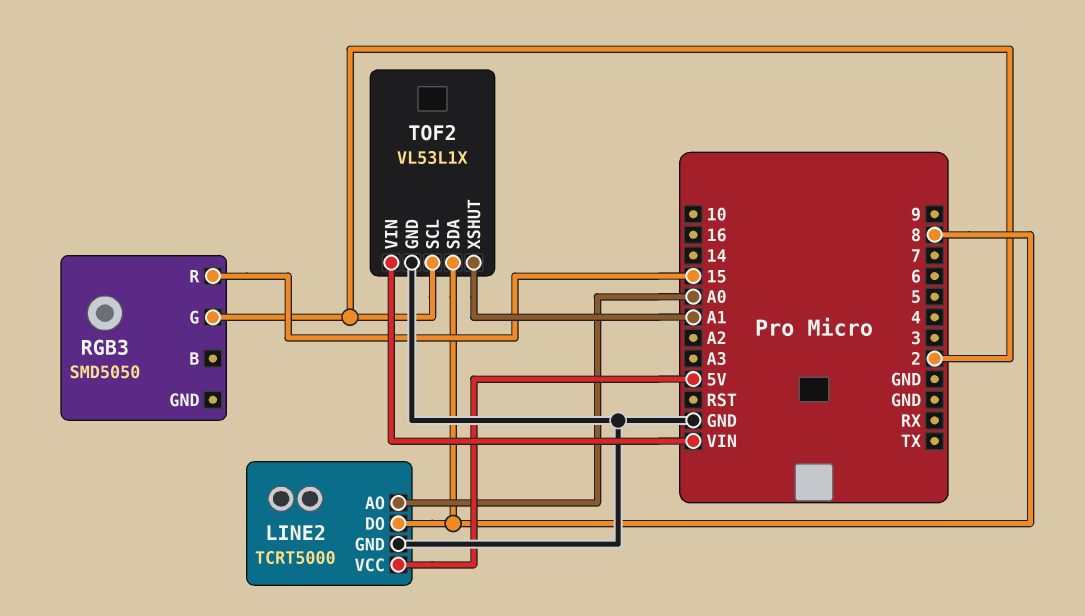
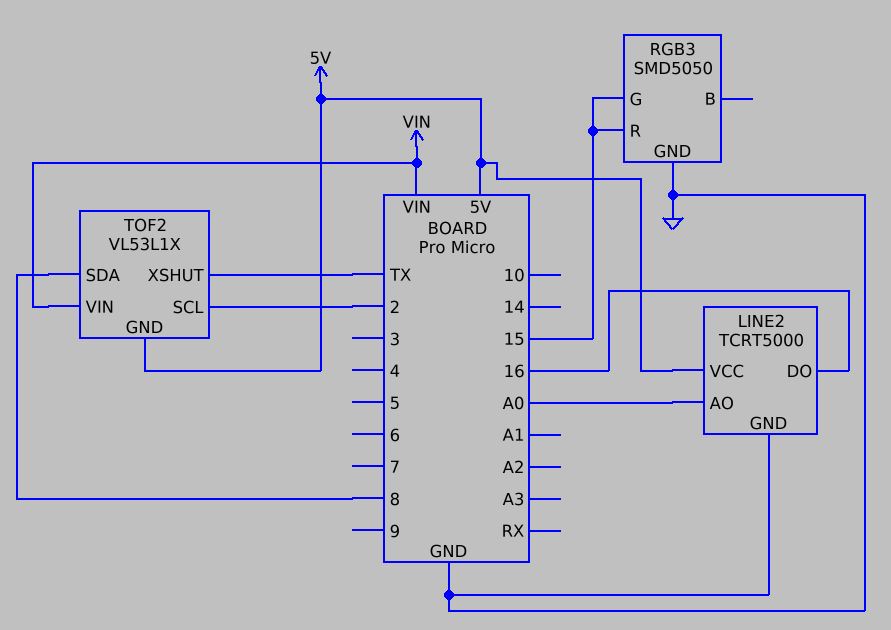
LINE2 pin DO: 8 -> 16
RGB3 pin G: 2 -> 15
RGB3 pin GND: none -> GND
TOF2 pin GND: GND -> 5V
TOF2 pin XSHUT: A1 -> TX

